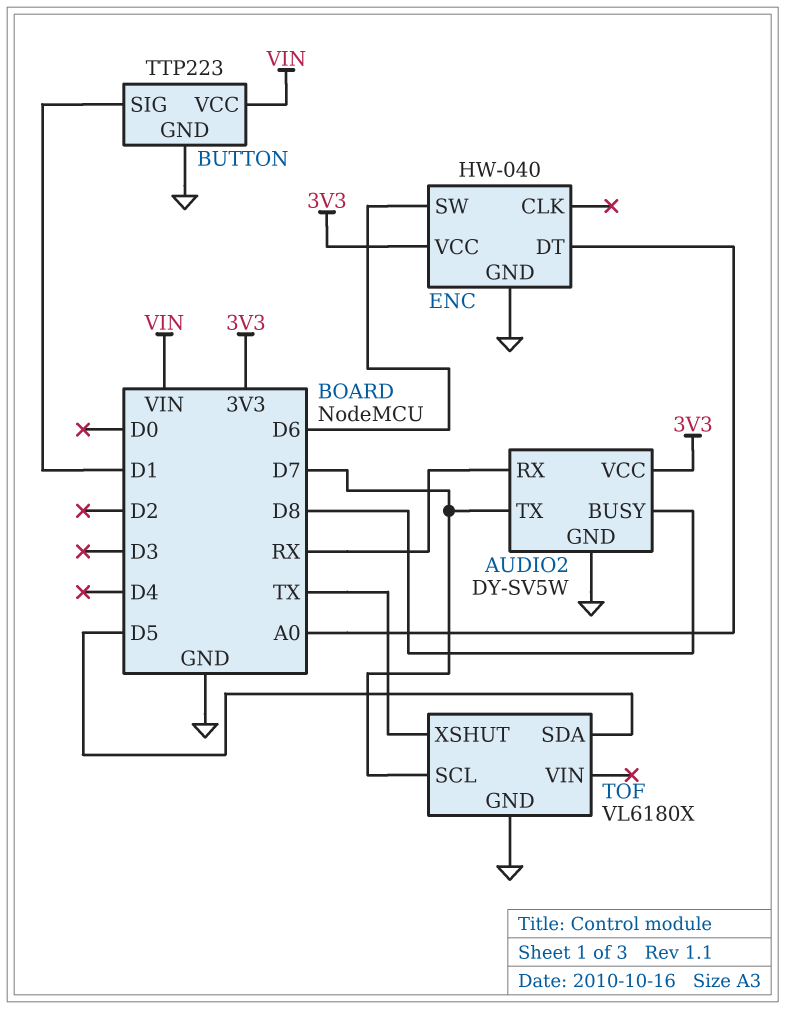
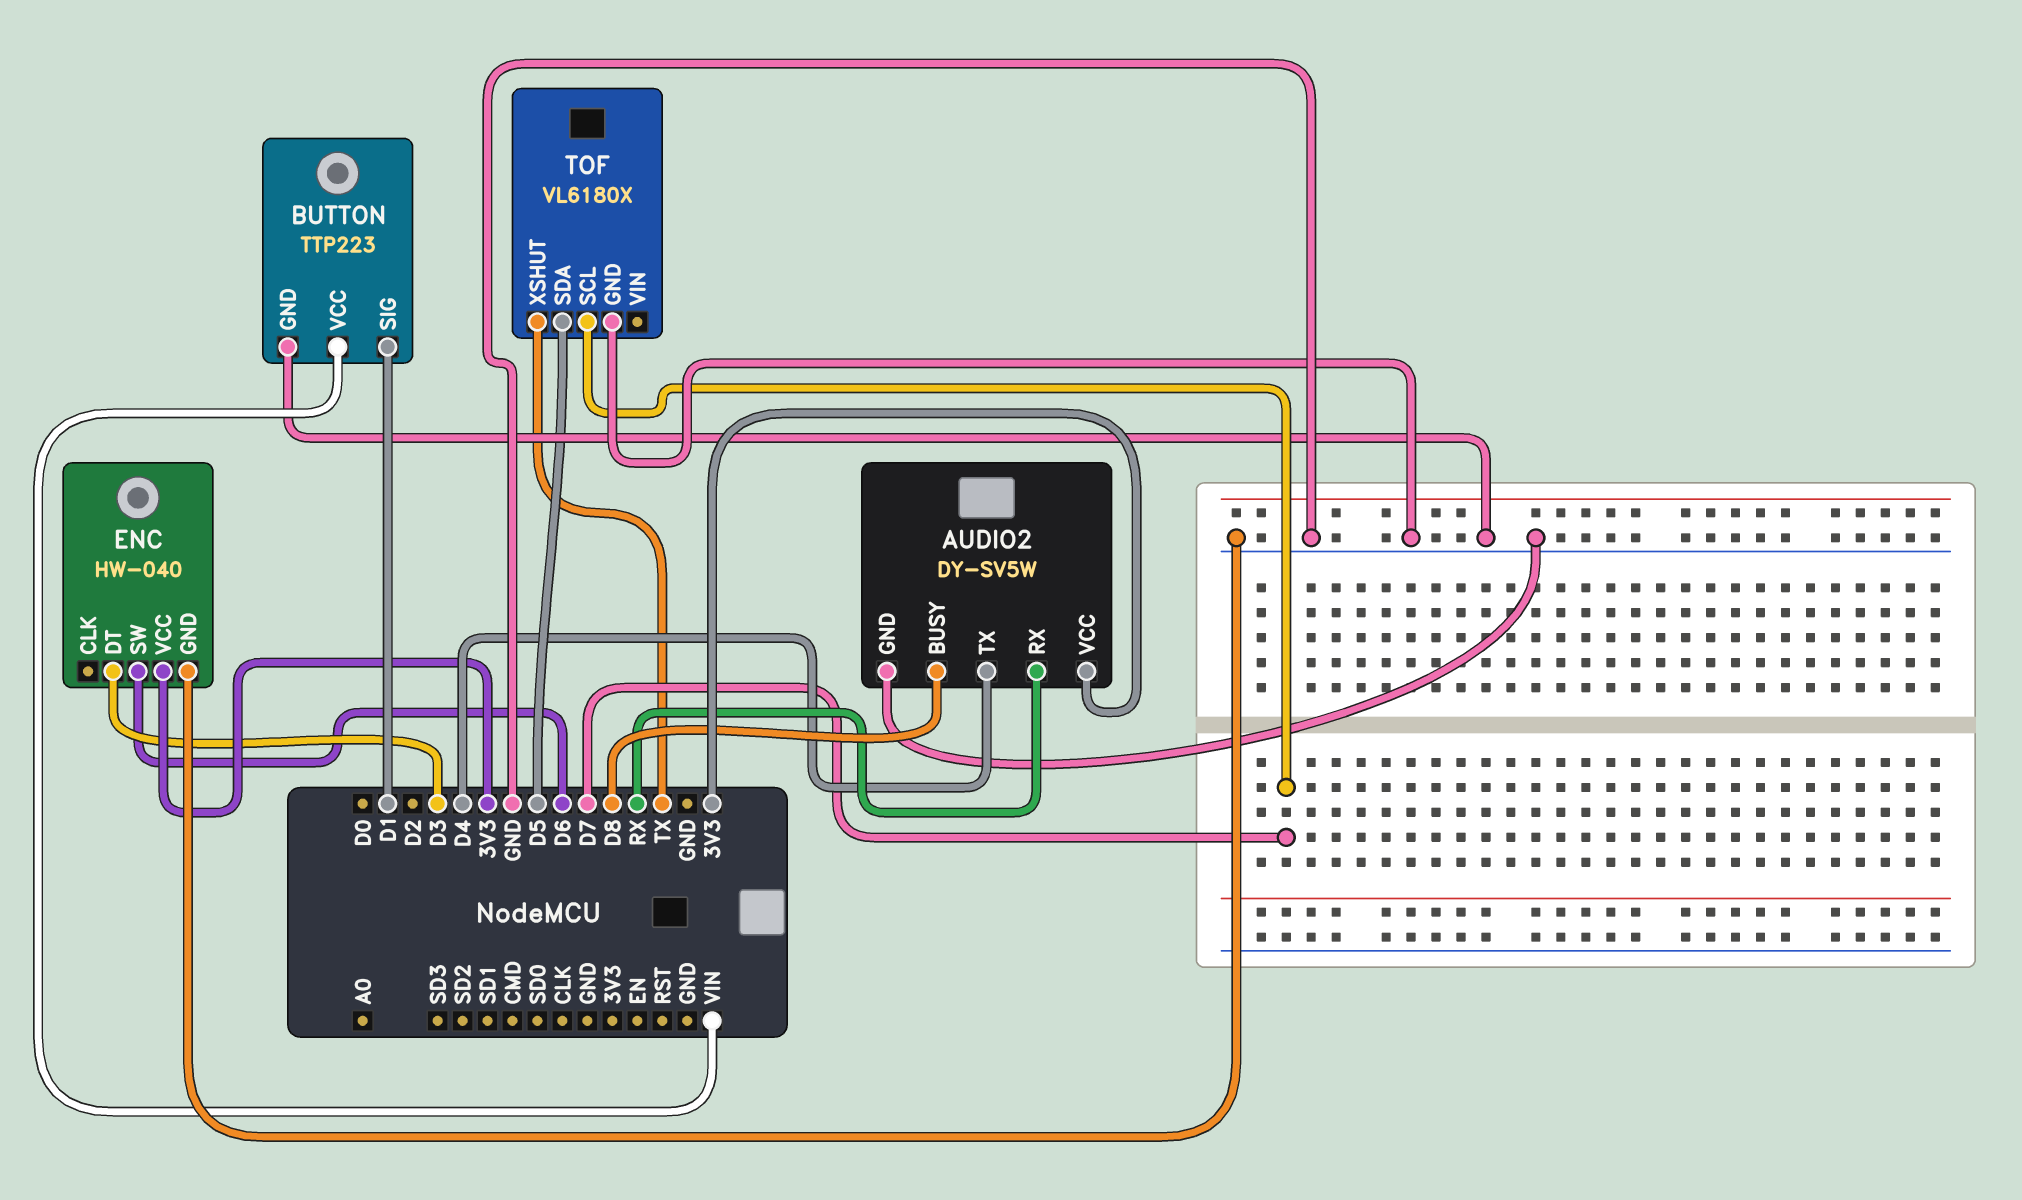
AUDIO2 pin TX: D7 -> D4
ENC pin DT: A0 -> D3

